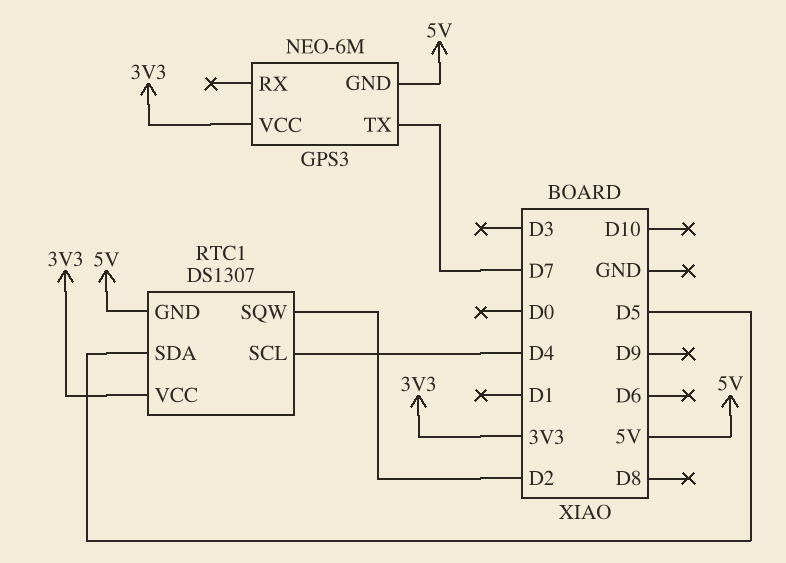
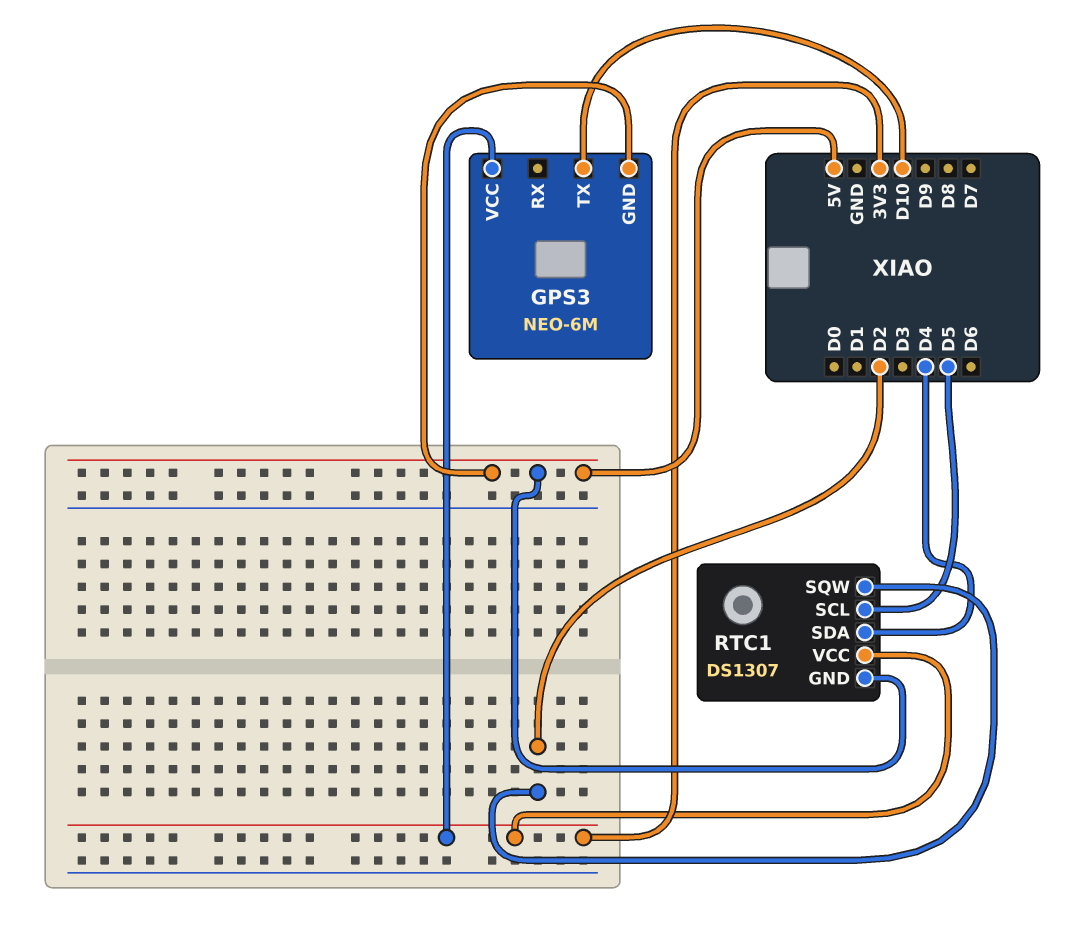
GPS3 pin TX: D7 -> D10
RTC1 pin SCL: D4 -> D5
RTC1 pin SDA: D5 -> D4

